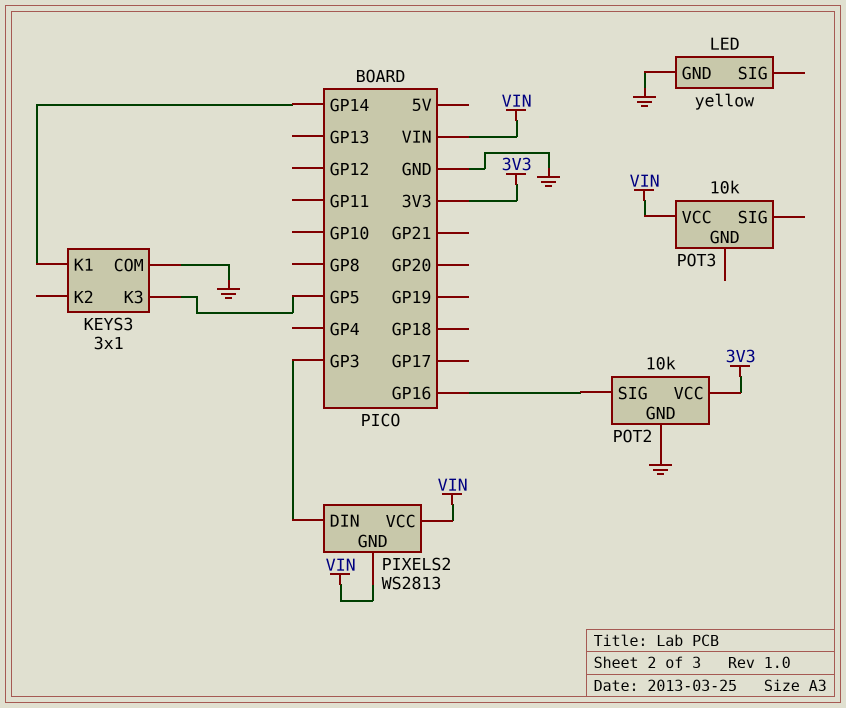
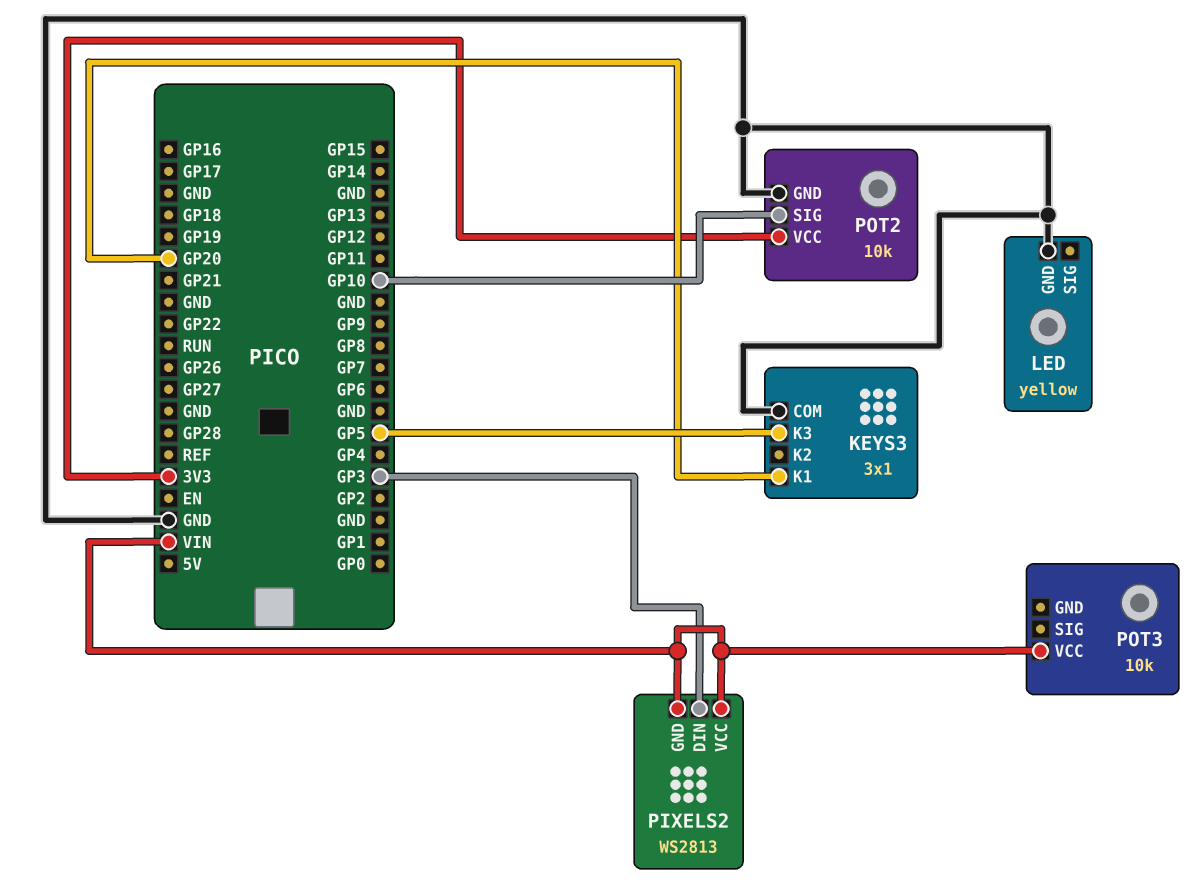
KEYS3 pin K1: GP14 -> GP20
POT2 pin SIG: GP16 -> GP10

